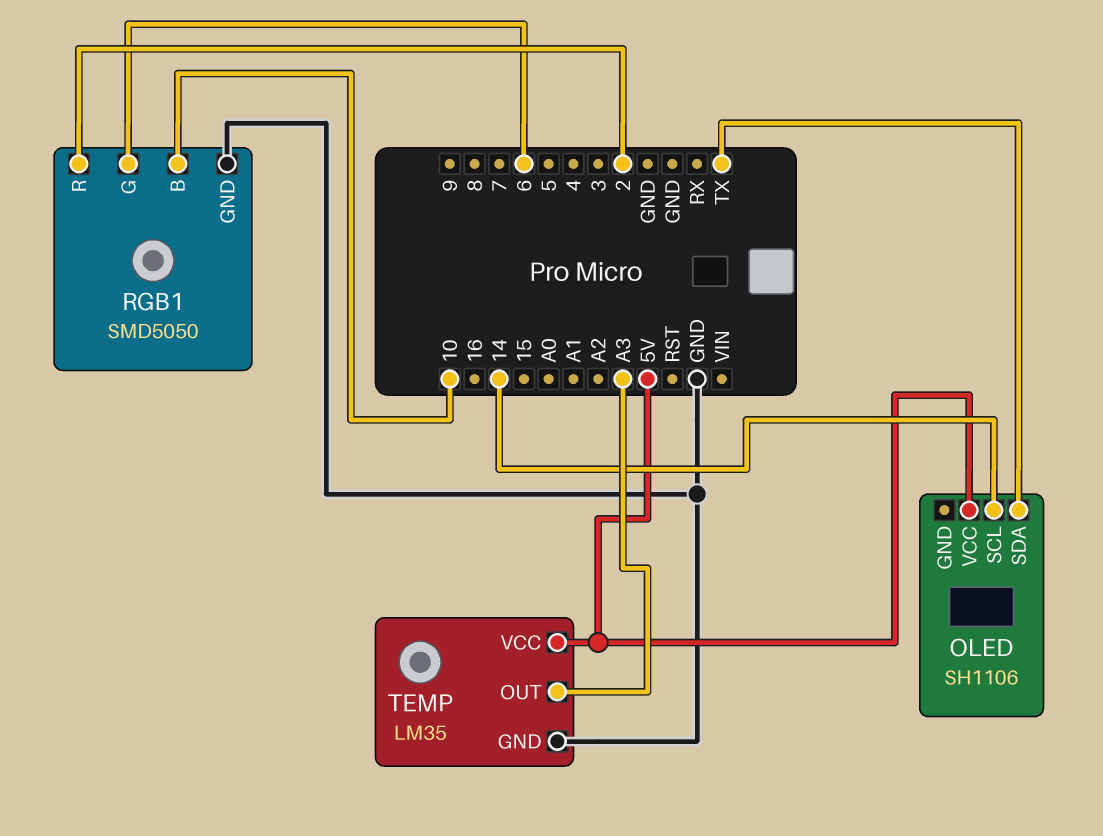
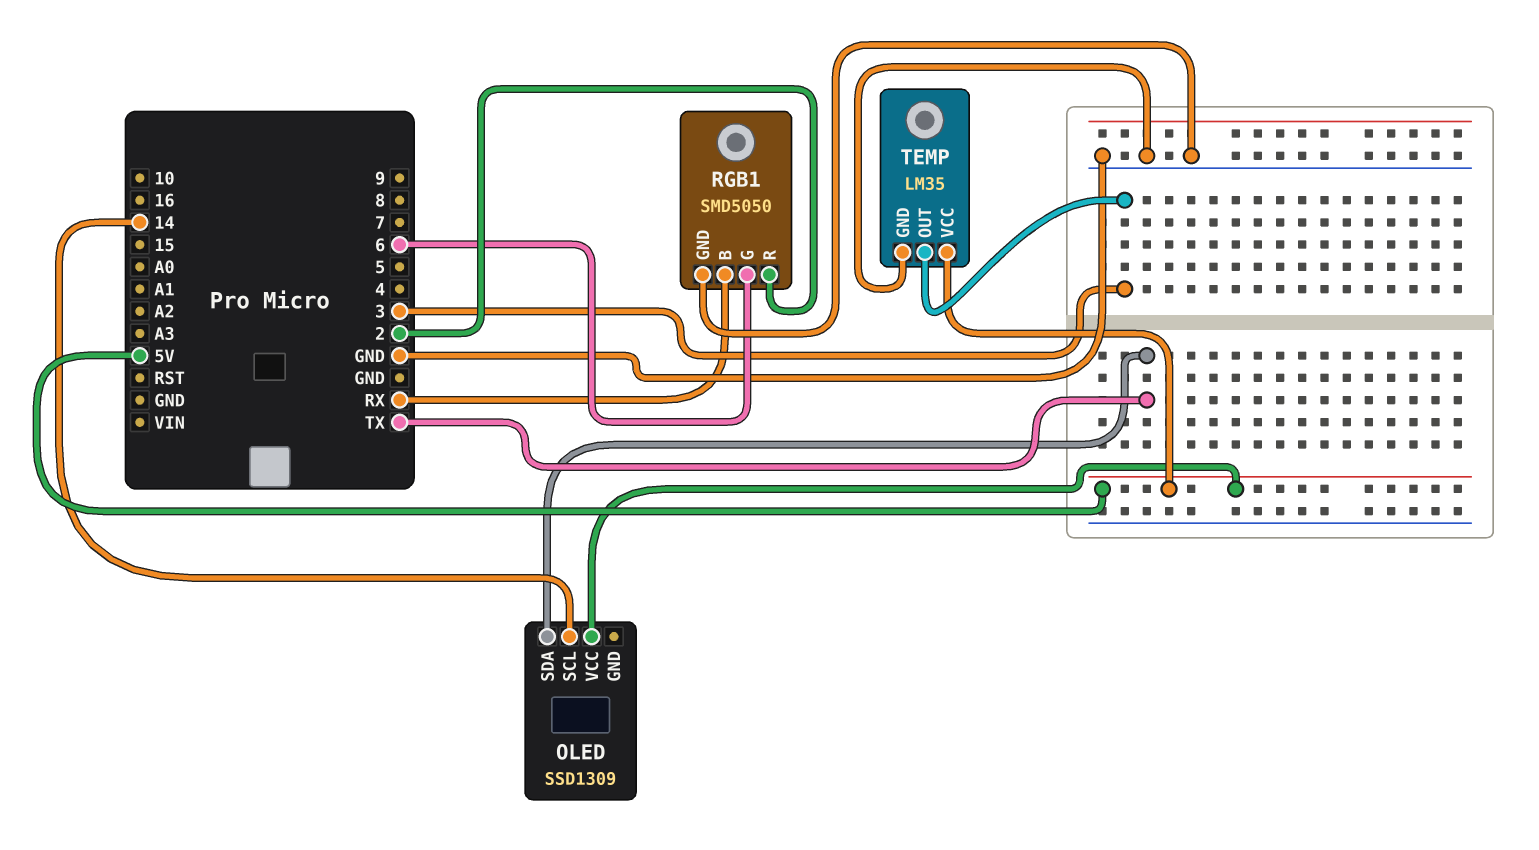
OLED: SH1106 -> SSD1309
RGB1 pin B: 10 -> RX
TEMP pin OUT: A3 -> 3

